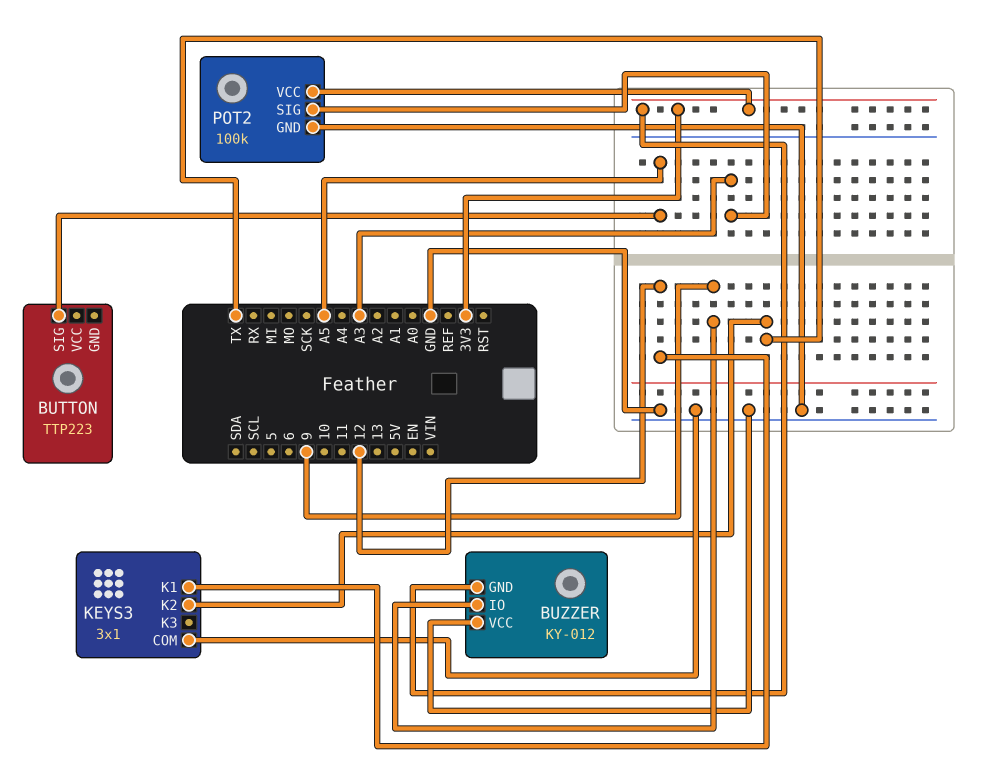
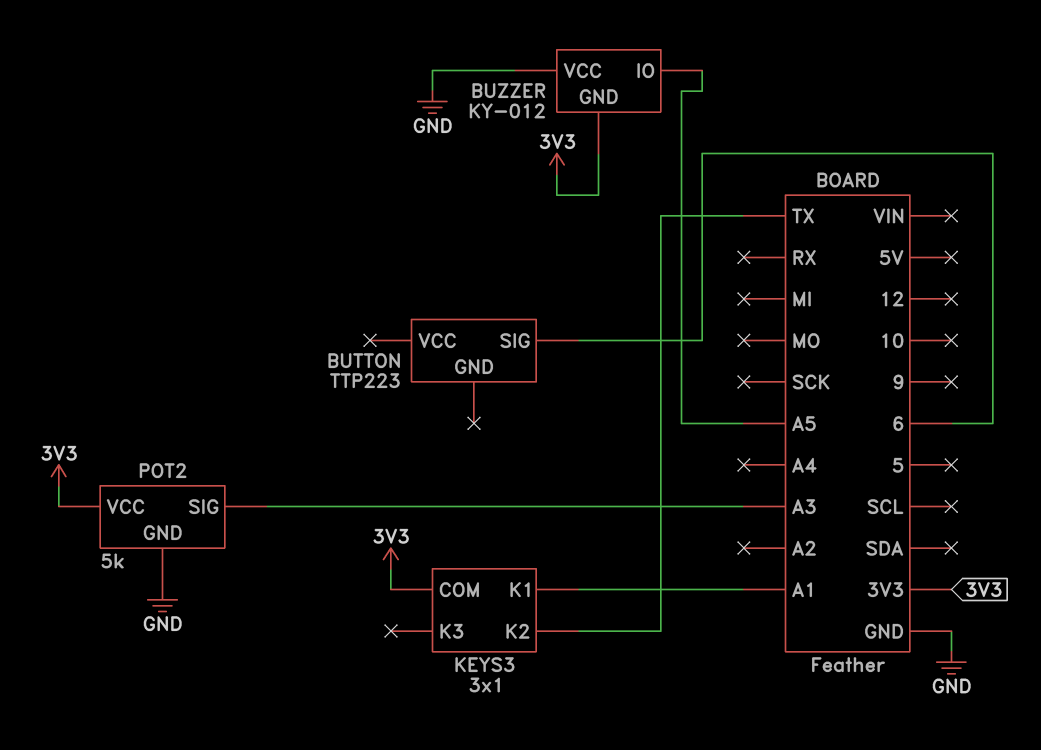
BUTTON pin SIG: A5 -> 6
BUZZER pin IO: 9 -> A5
KEYS3 pin COM: GND -> 3V3
KEYS3 pin K1: 12 -> A1
POT2: 100k -> 5k

